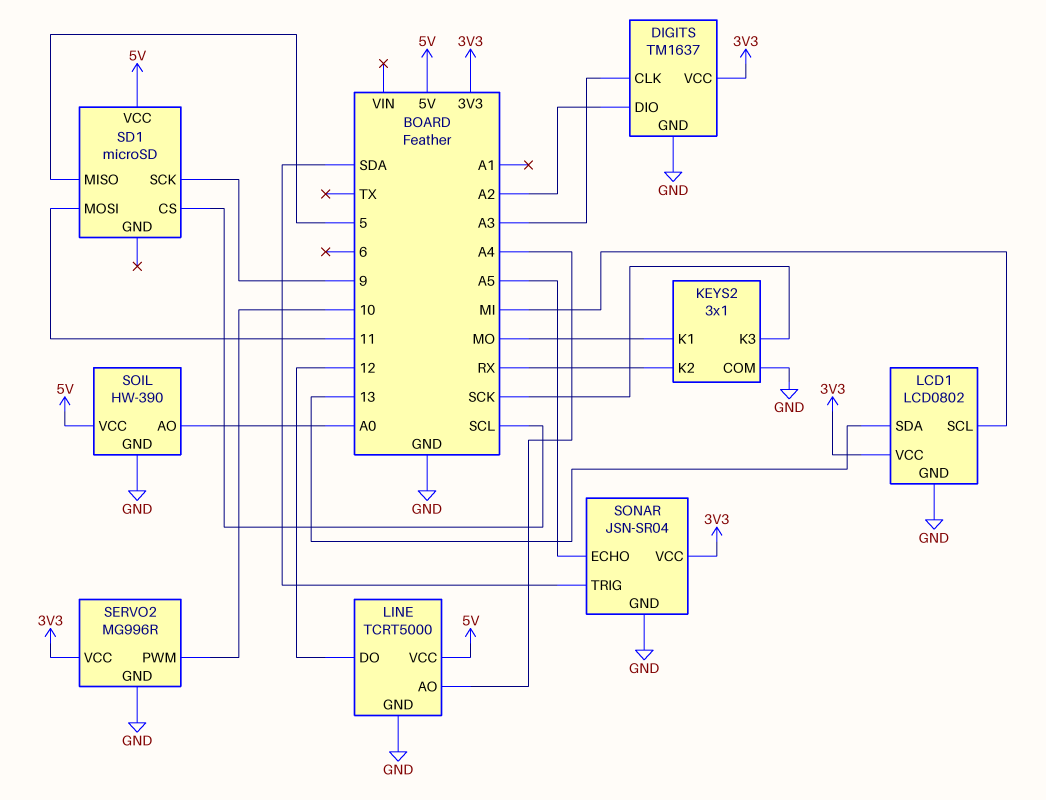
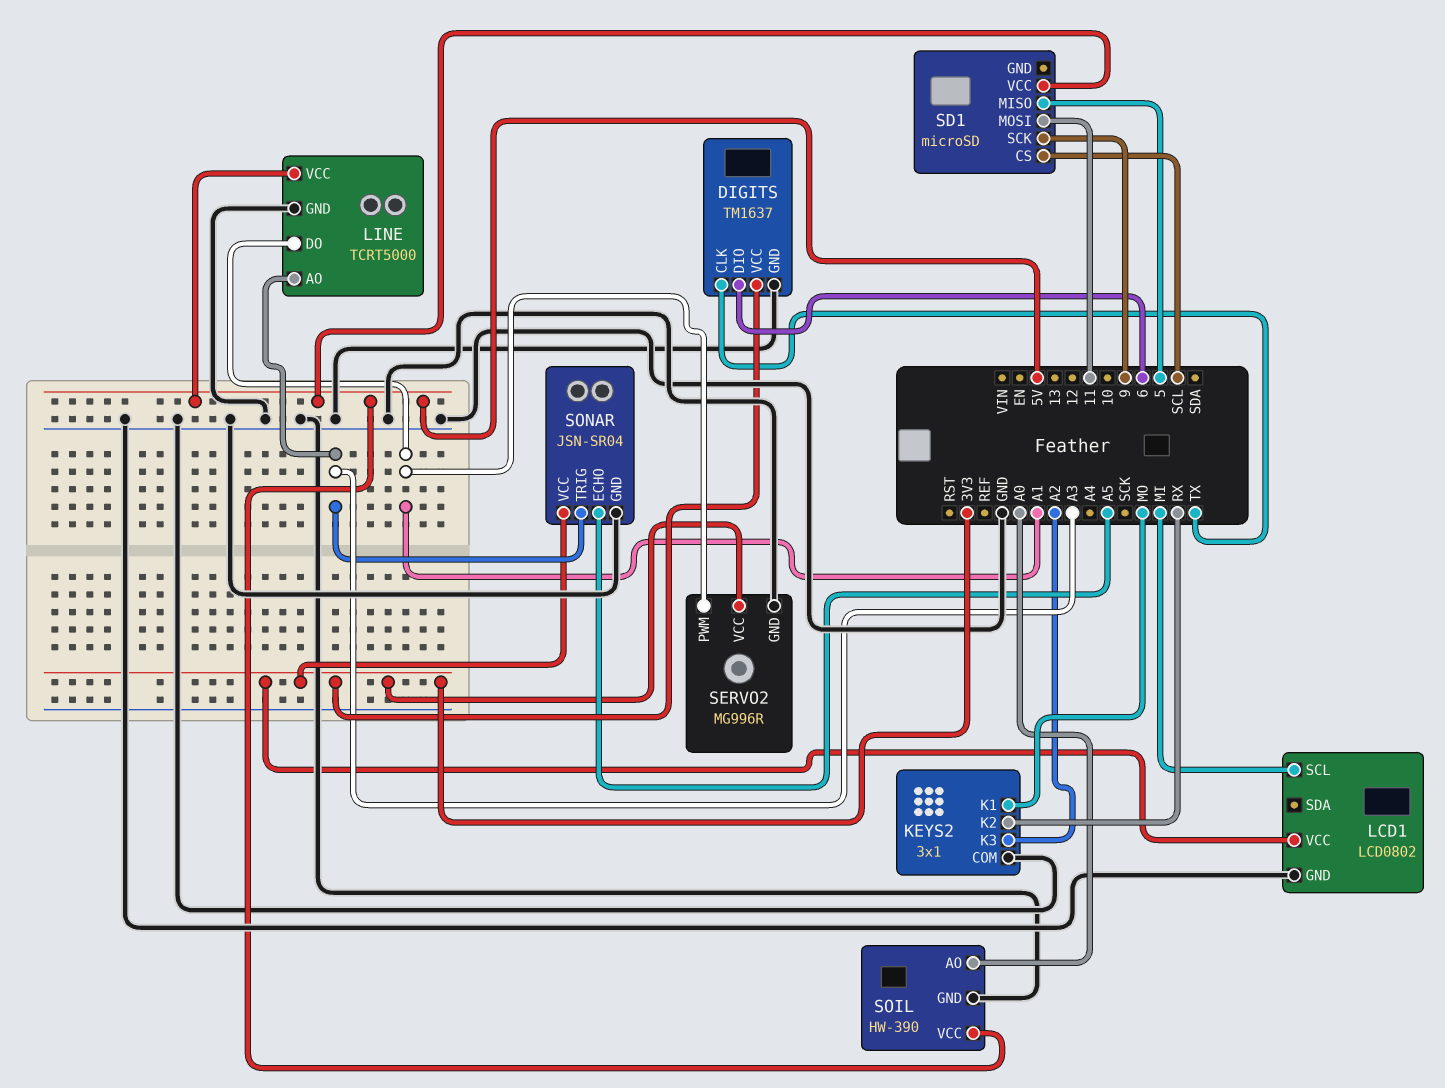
DIGITS pin CLK: A3 -> TX
DIGITS pin DIO: A2 -> 6
KEYS2 pin K3: SCK -> A2
LCD1 pin SDA: 13 -> none
LINE pin AO: A4 -> A3
LINE pin DO: 12 -> A1
SERVO2 pin PWM: 10 -> A1
SONAR pin TRIG: SDA -> A3

